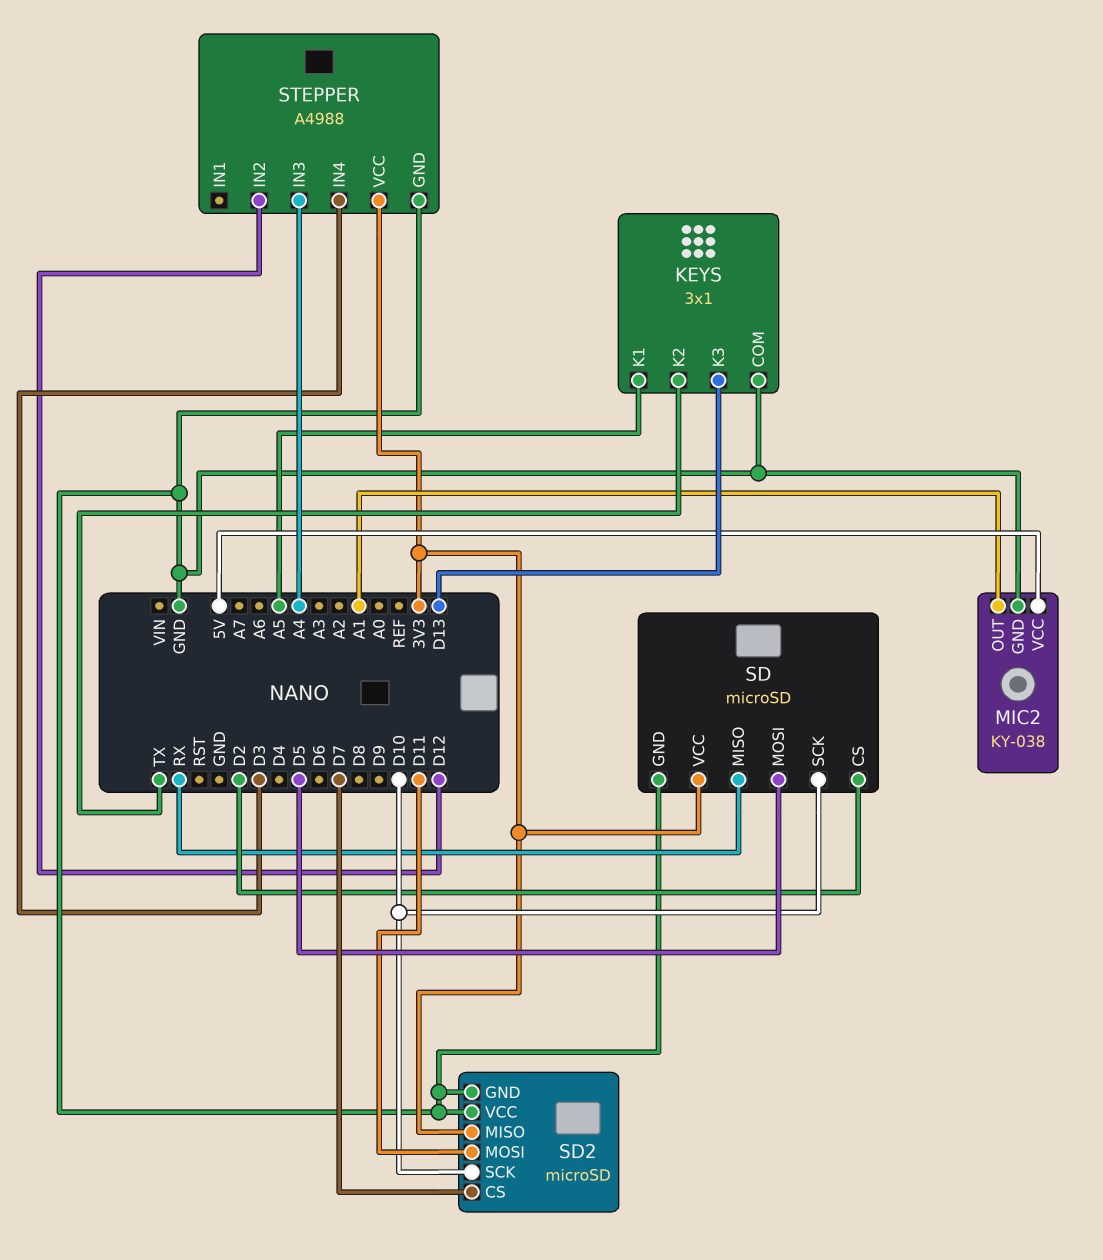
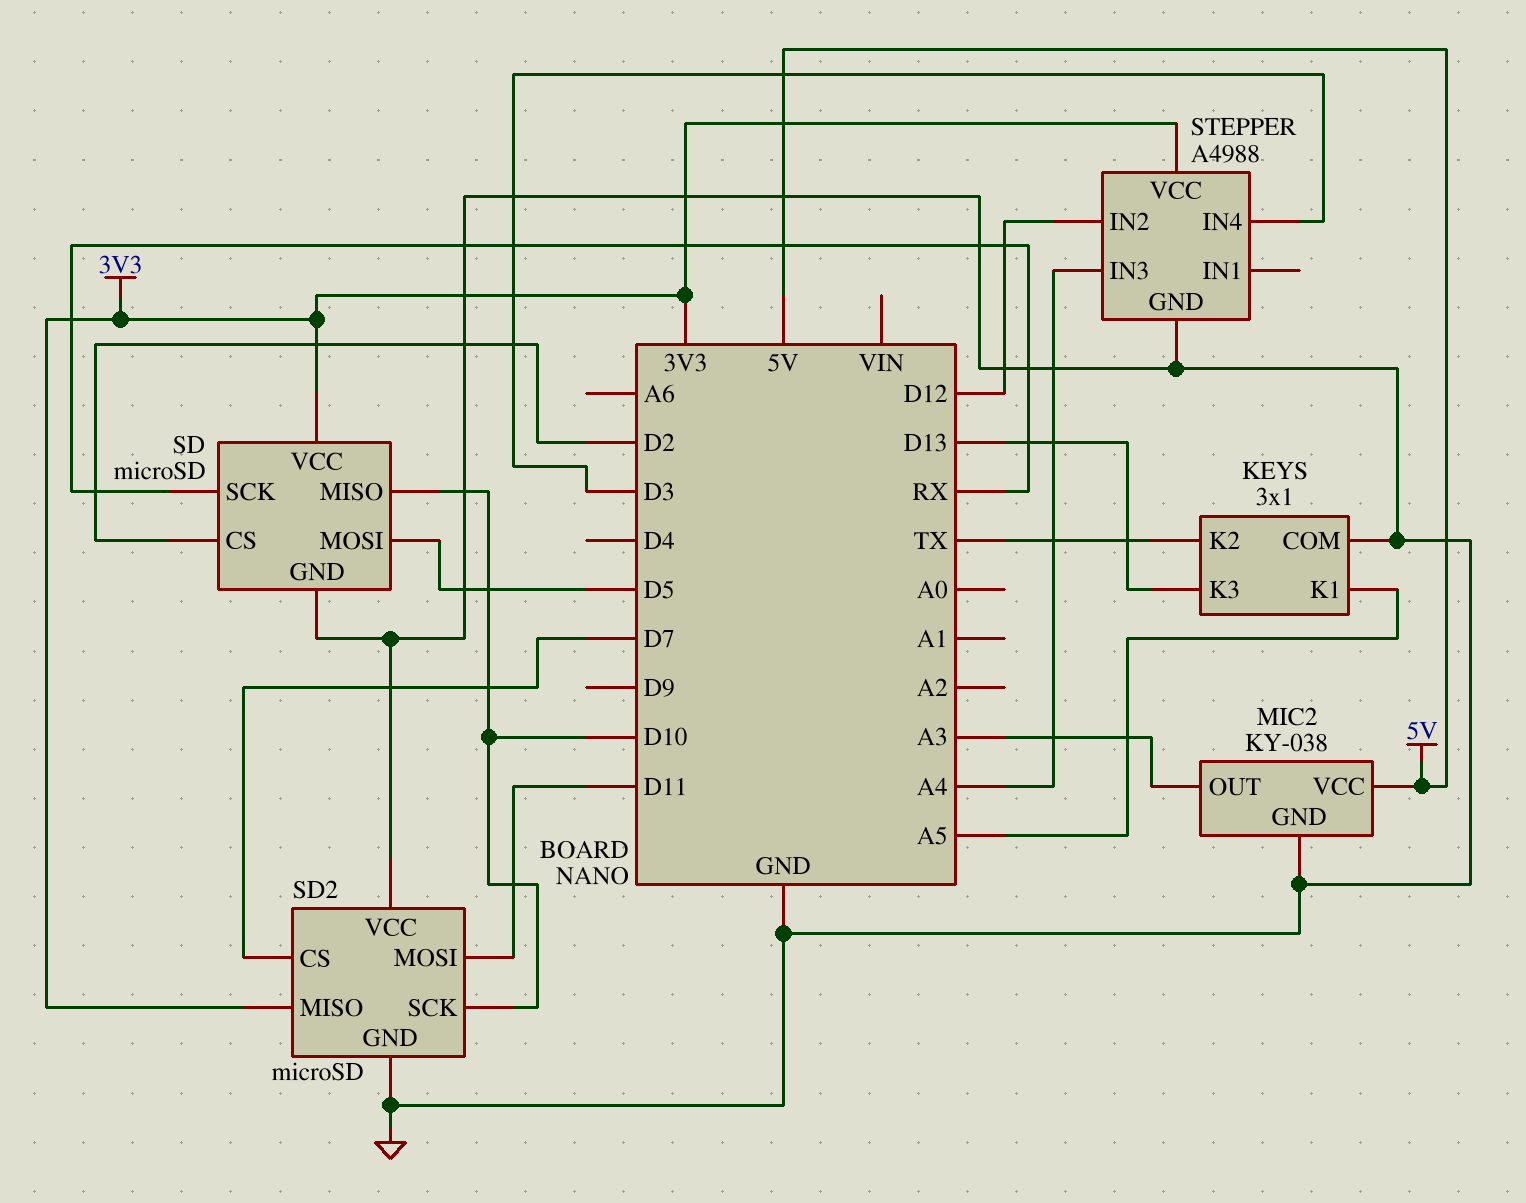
MIC2 pin OUT: A1 -> A3
SD pin MISO: RX -> D10
SD pin SCK: D10 -> RX

